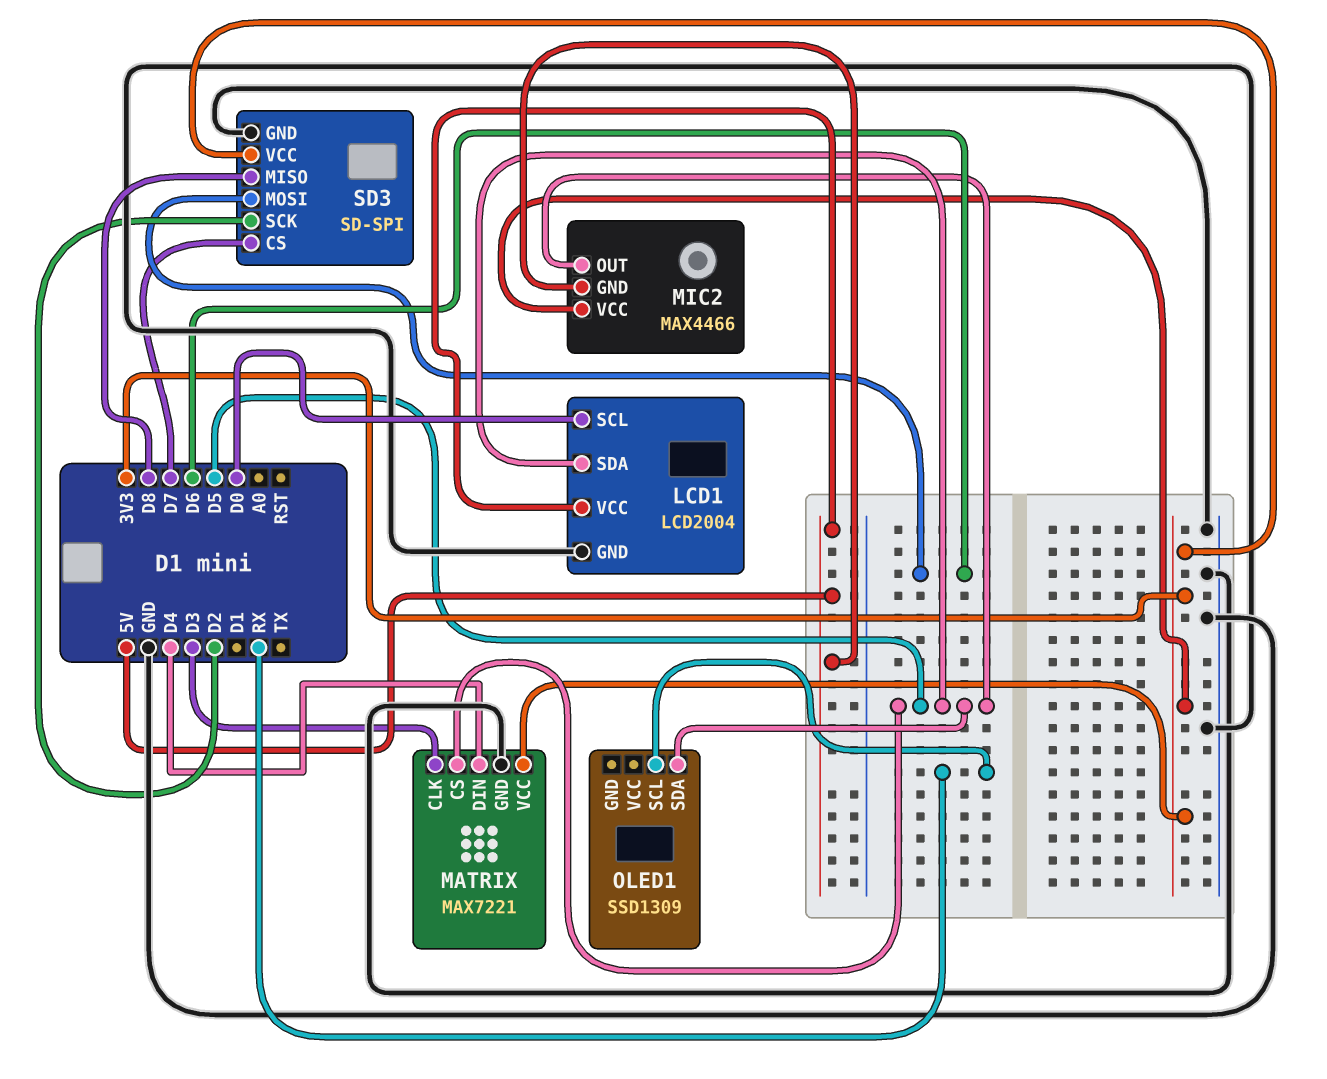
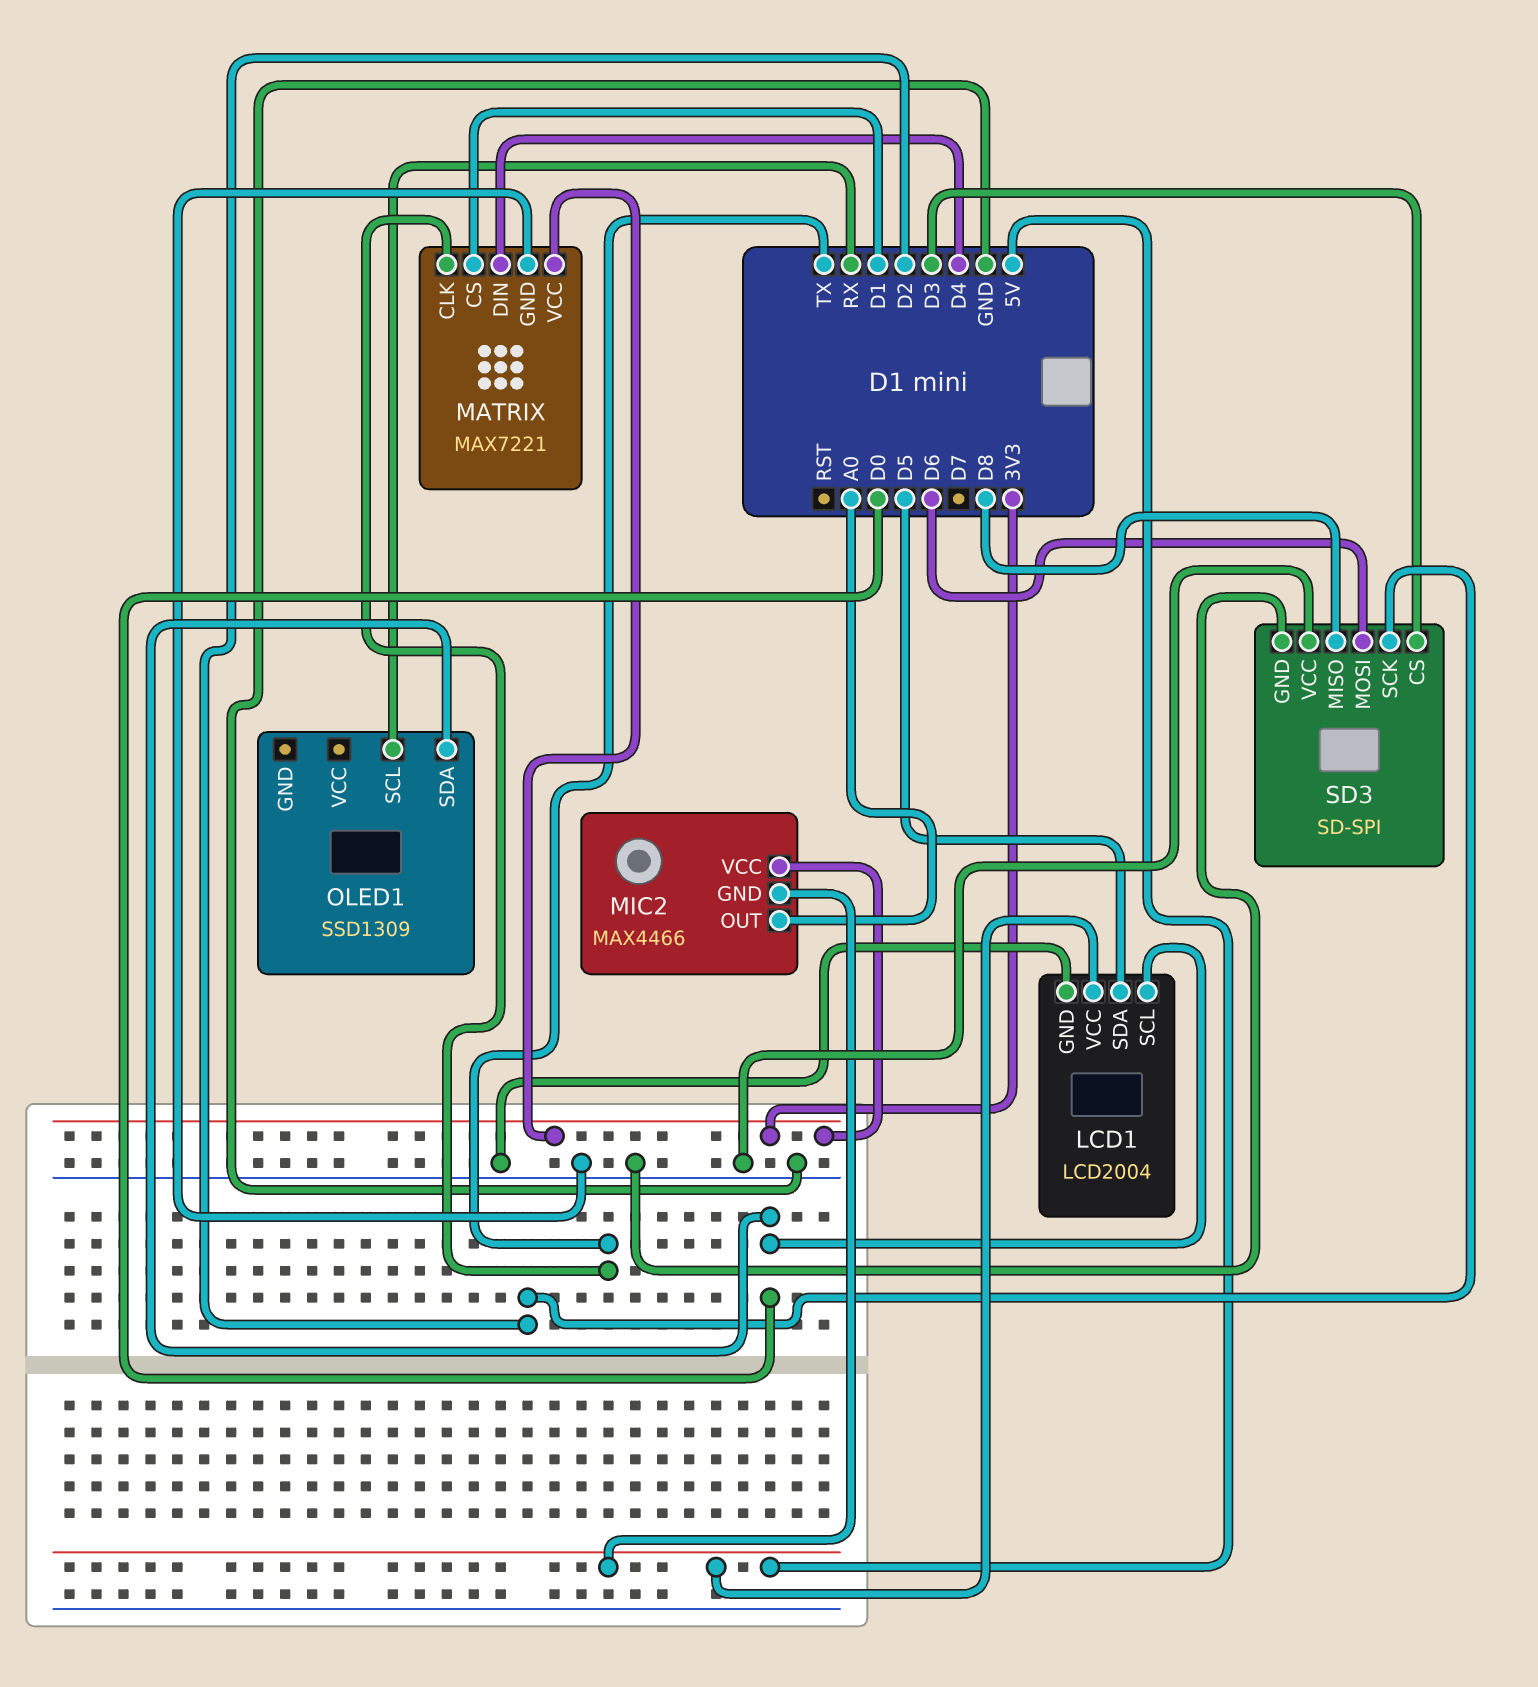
MATRIX pin CLK: D3 -> TX
MATRIX pin CS: D5 -> D1
MIC2 pin OUT: D5 -> A0
OLED1 pin SDA: D5 -> D0
SD3 pin CS: D7 -> D3
SD3 pin VCC: 3V3 -> GND

